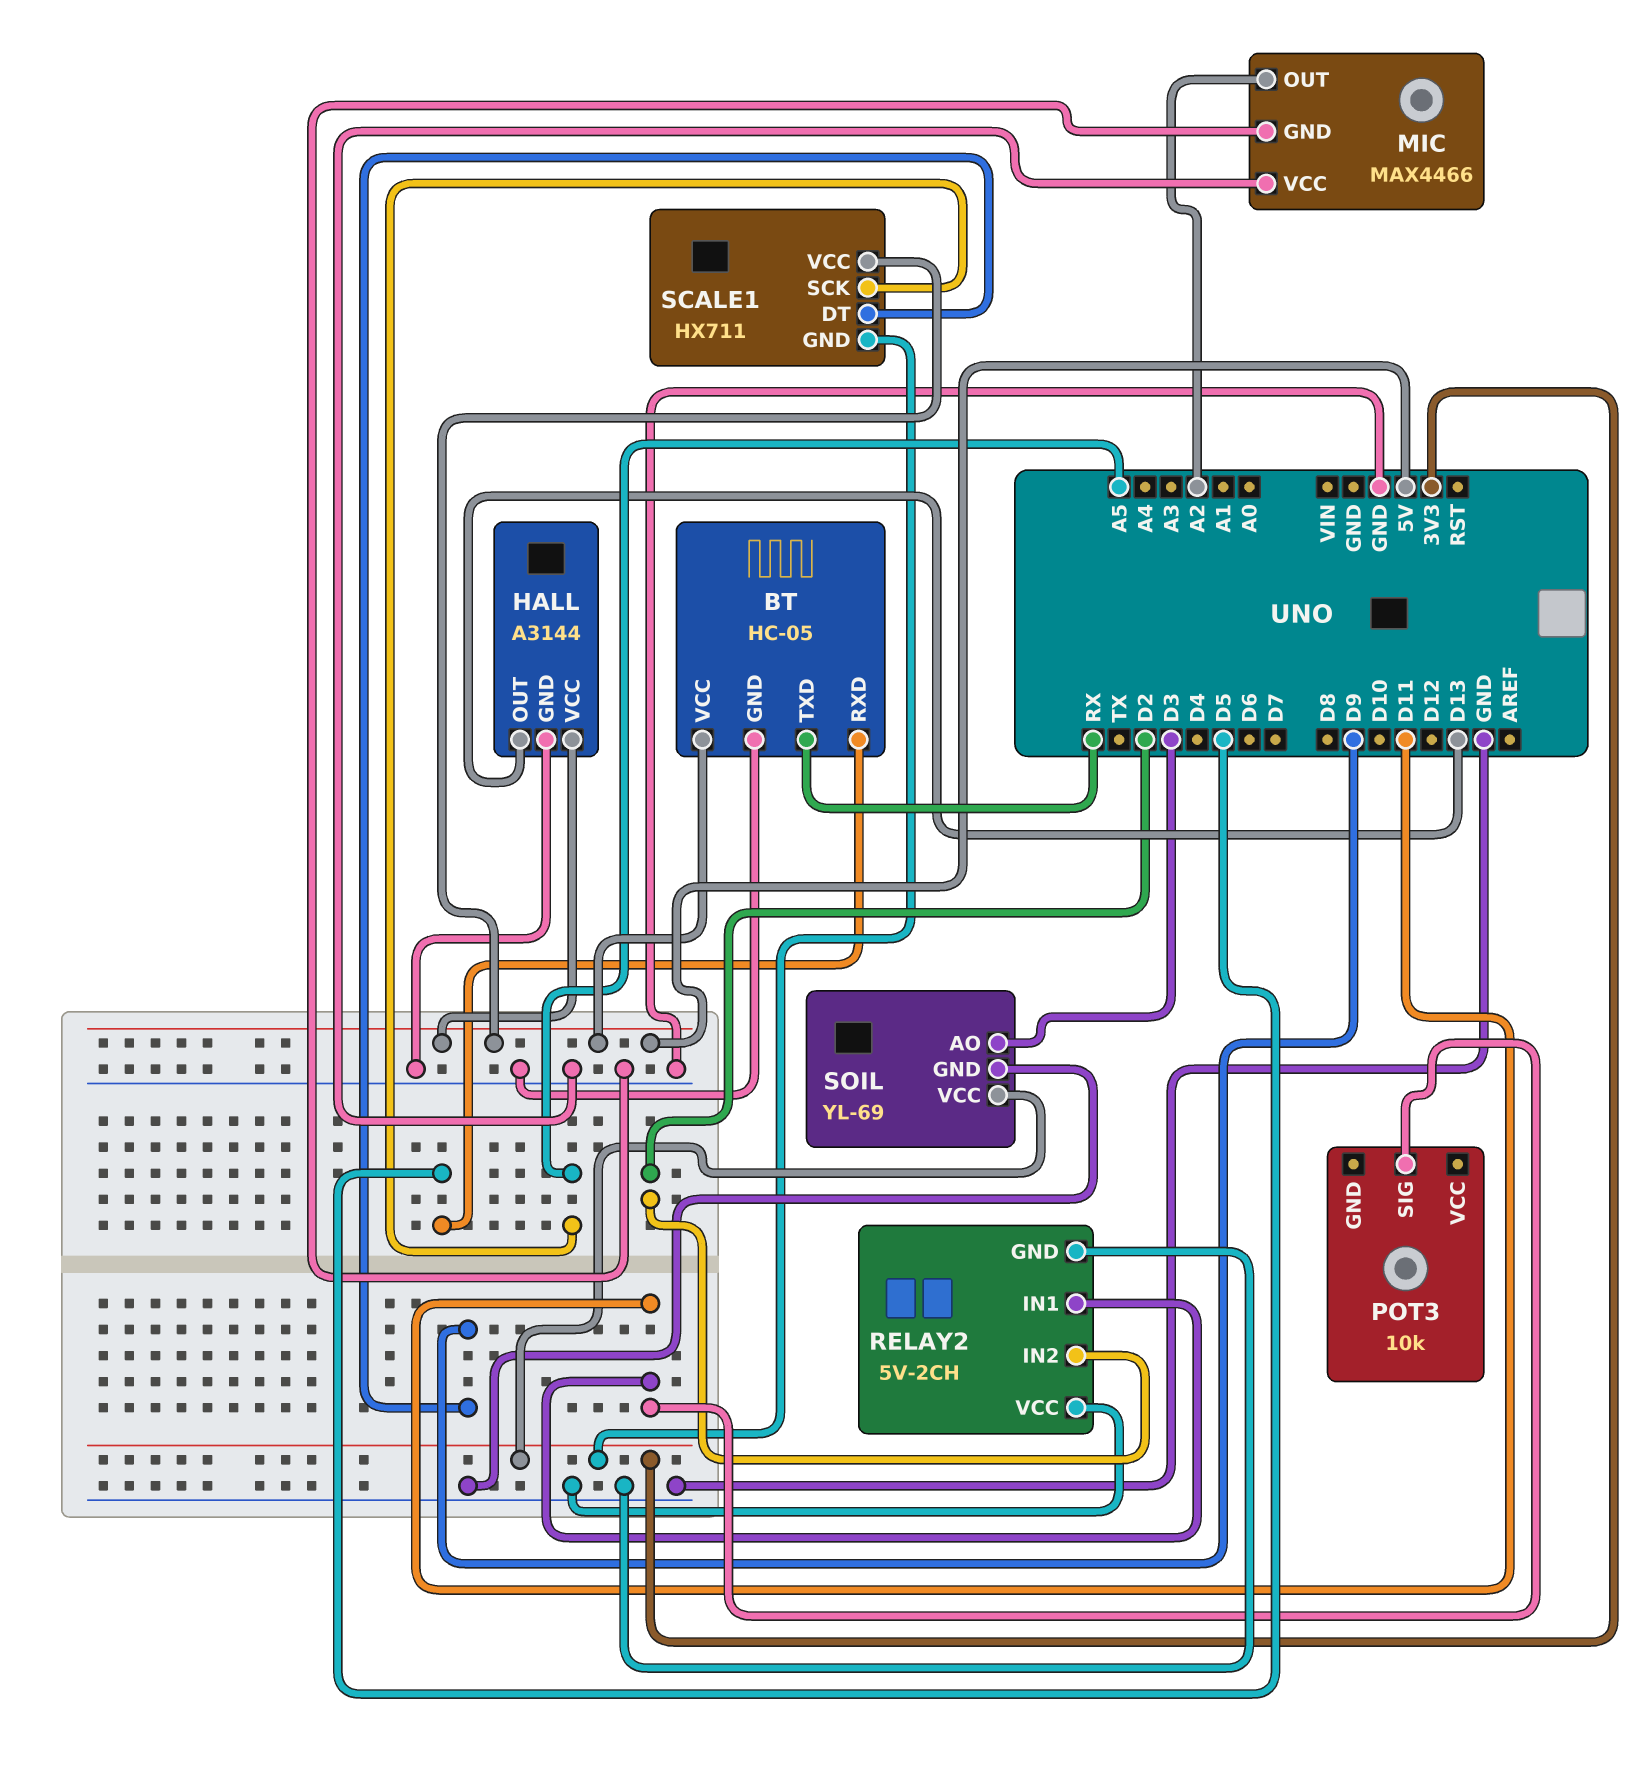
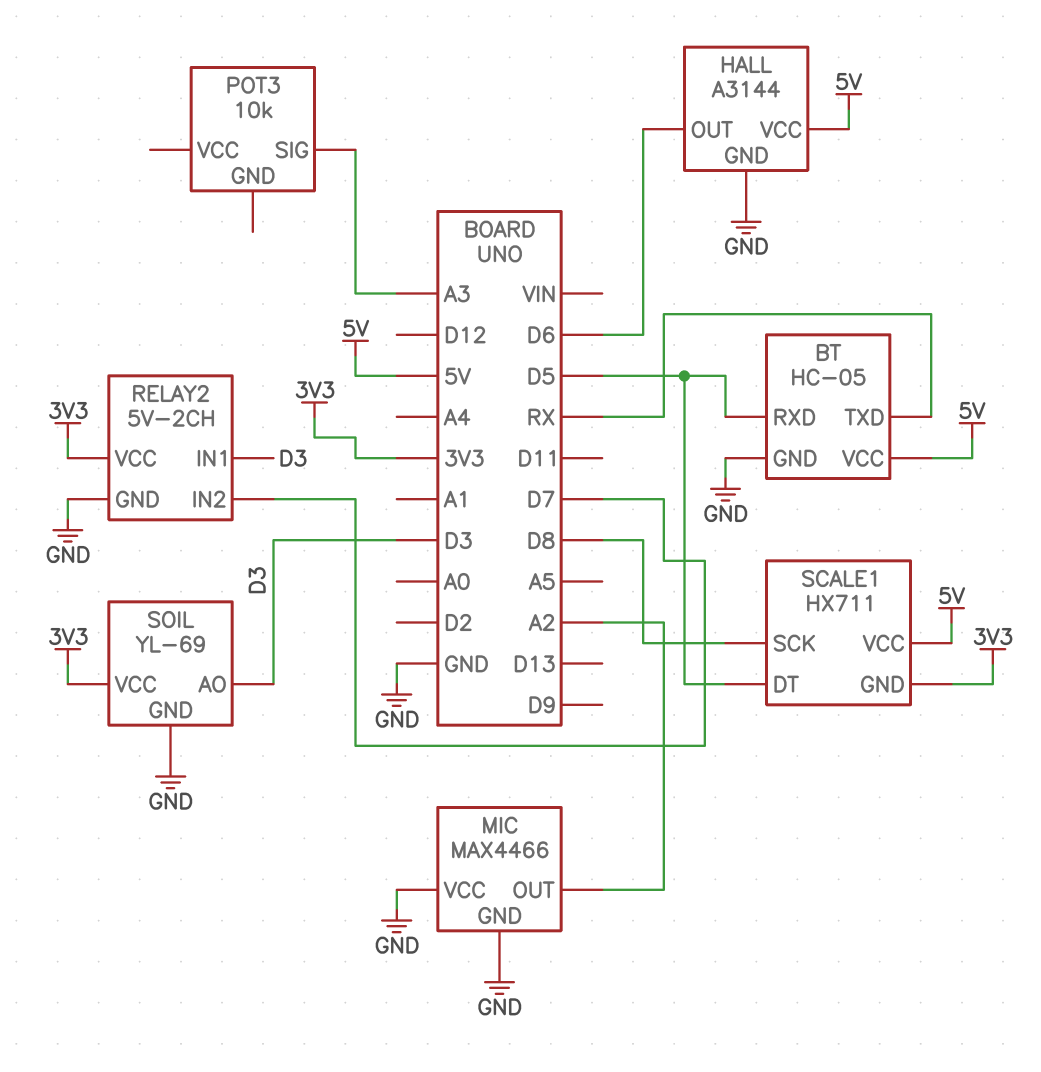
HALL pin OUT: D13 -> D6
POT3 pin SIG: D11 -> A3
RELAY2 pin IN1: D11 -> D3
RELAY2 pin IN2: D2 -> D7
RELAY2 pin VCC: GND -> 3V3
SCALE1 pin DT: D9 -> D5
SCALE1 pin SCK: A5 -> D8

